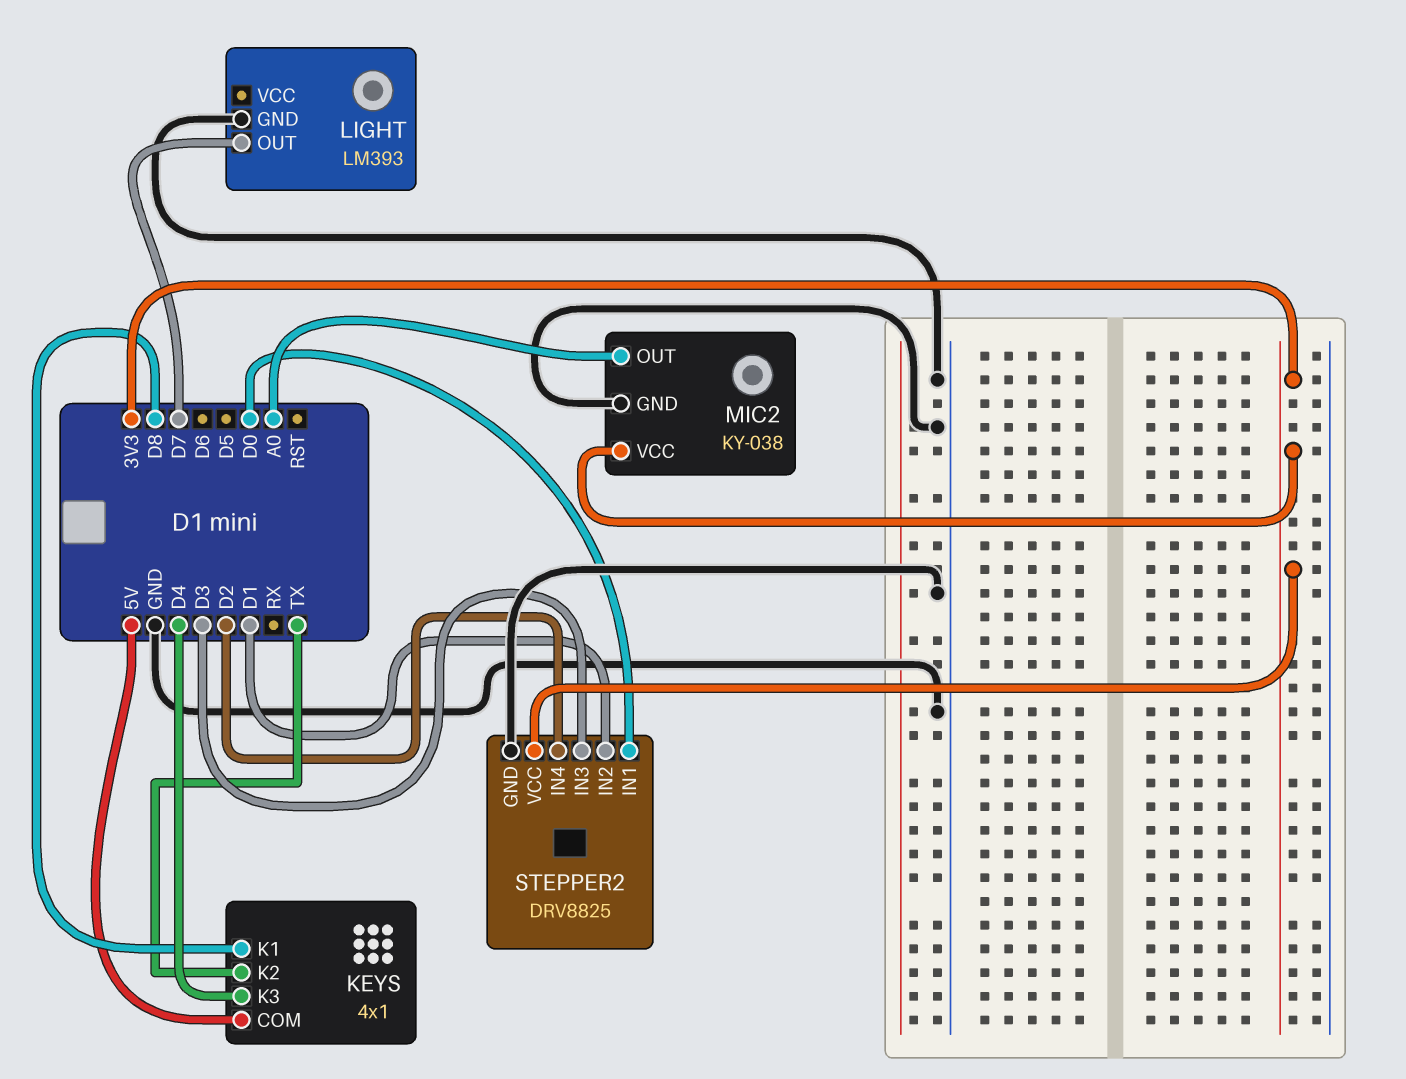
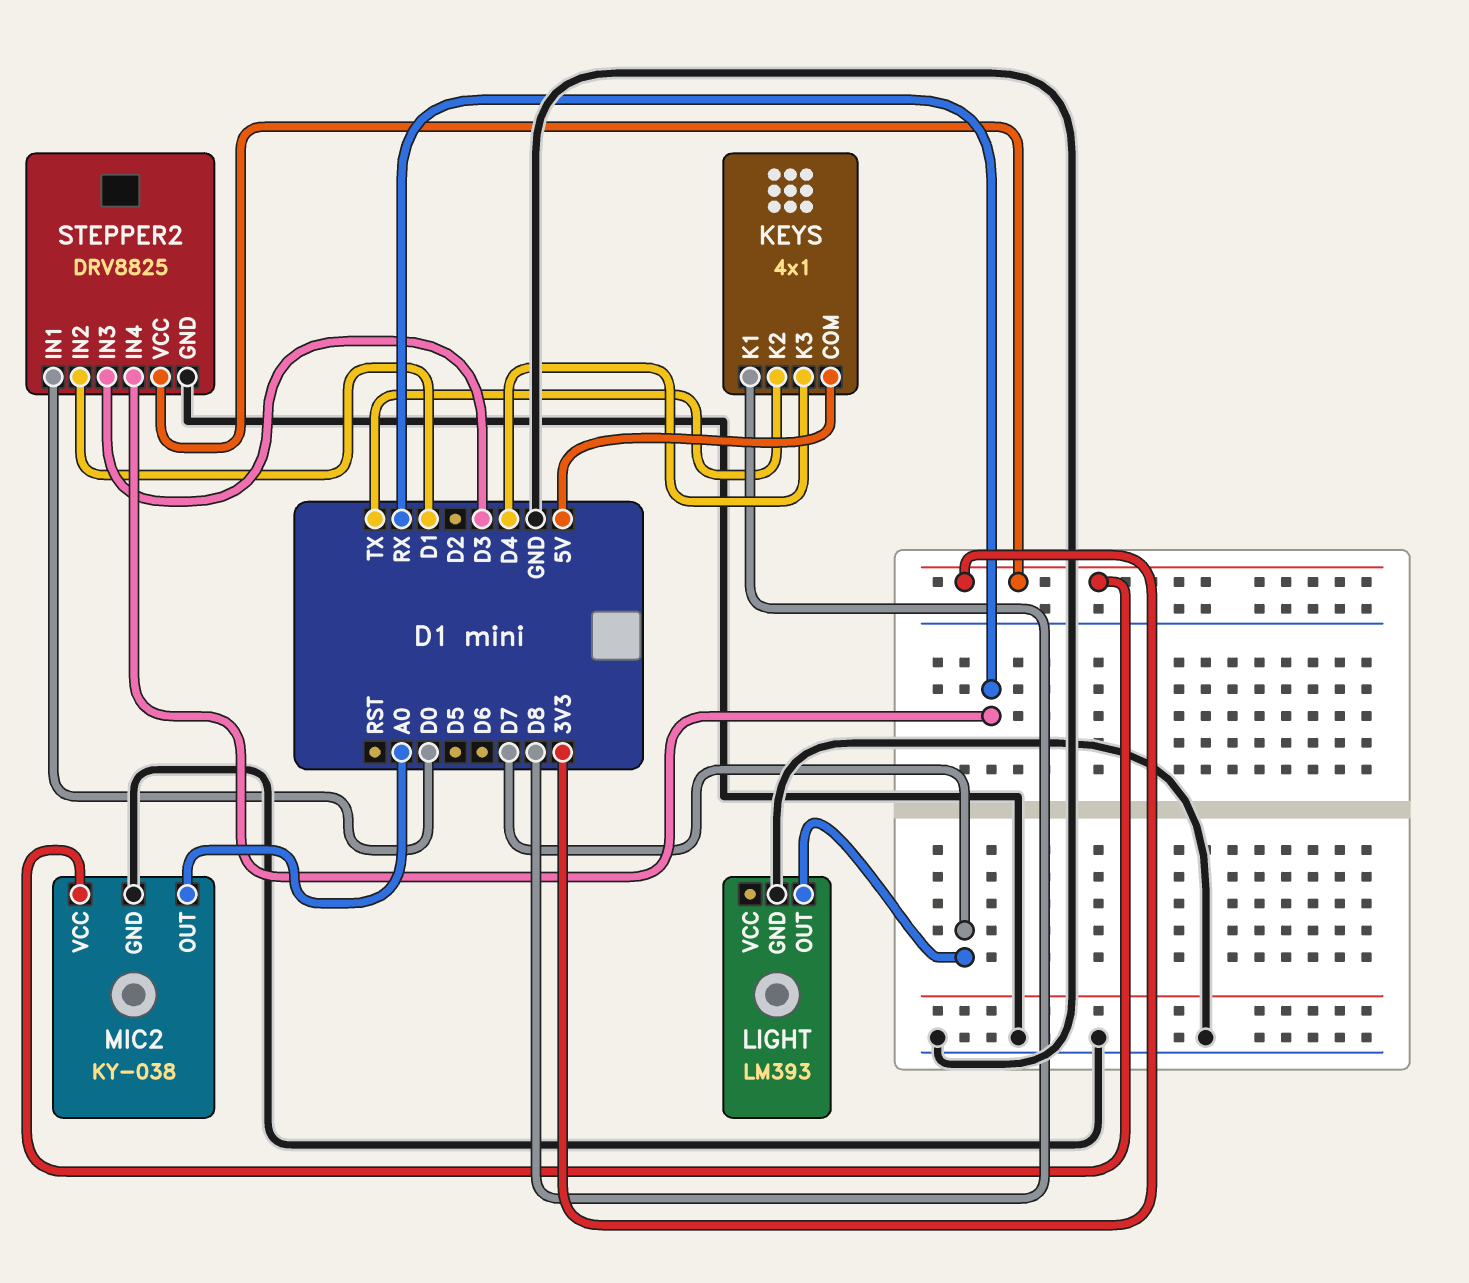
STEPPER2 pin IN4: D2 -> RX

